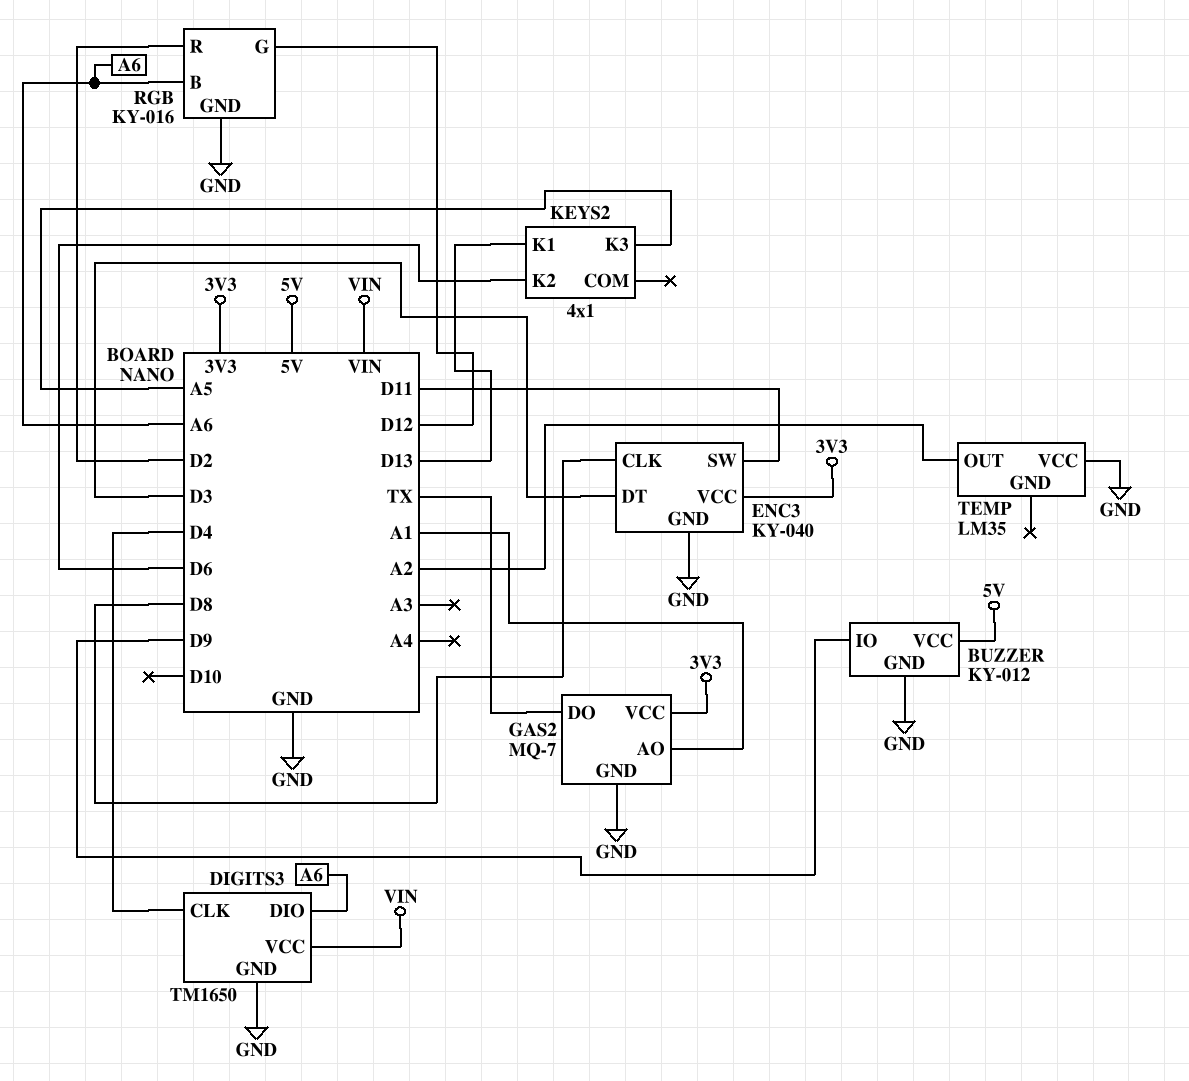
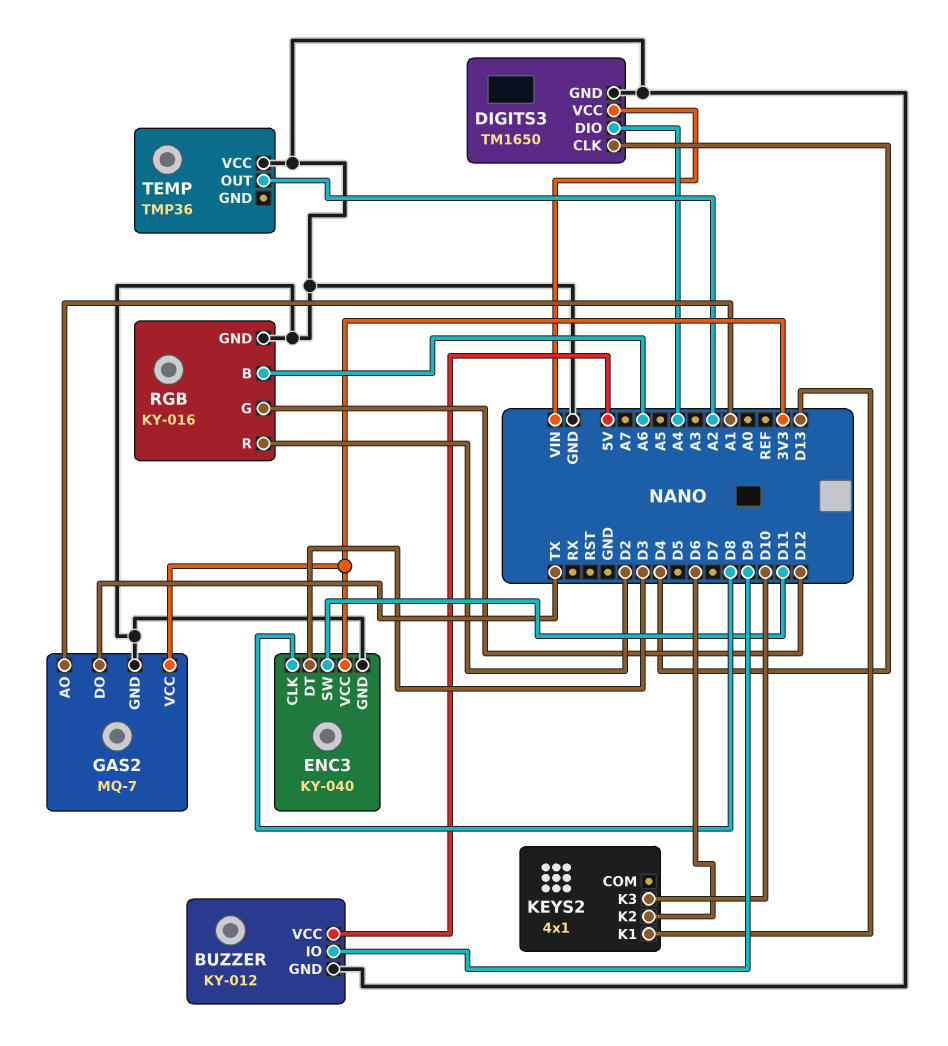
DIGITS3 pin DIO: A6 -> A4
KEYS2 pin K3: A5 -> D10
TEMP: LM35 -> TMP36

